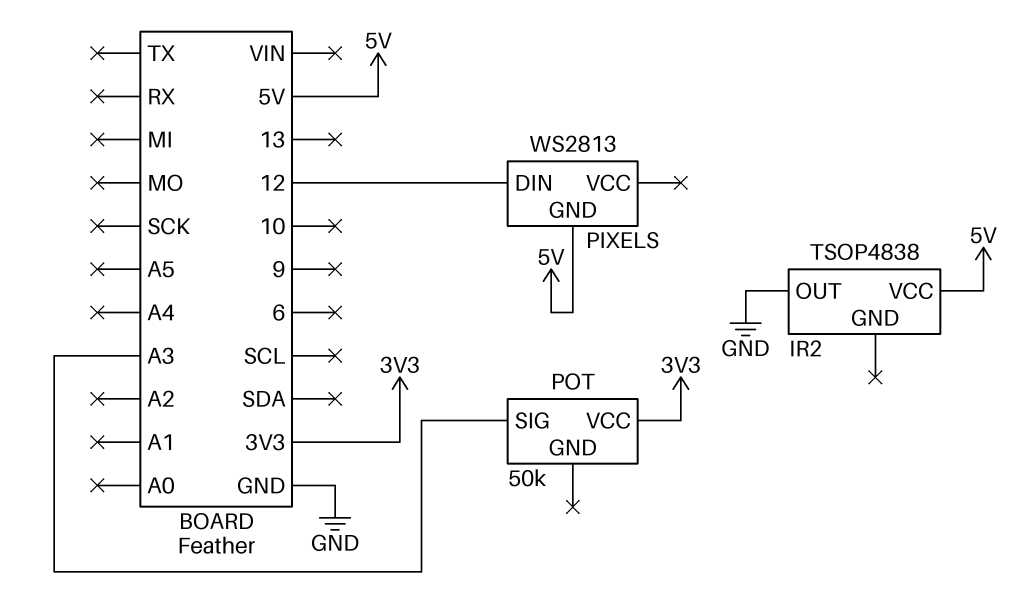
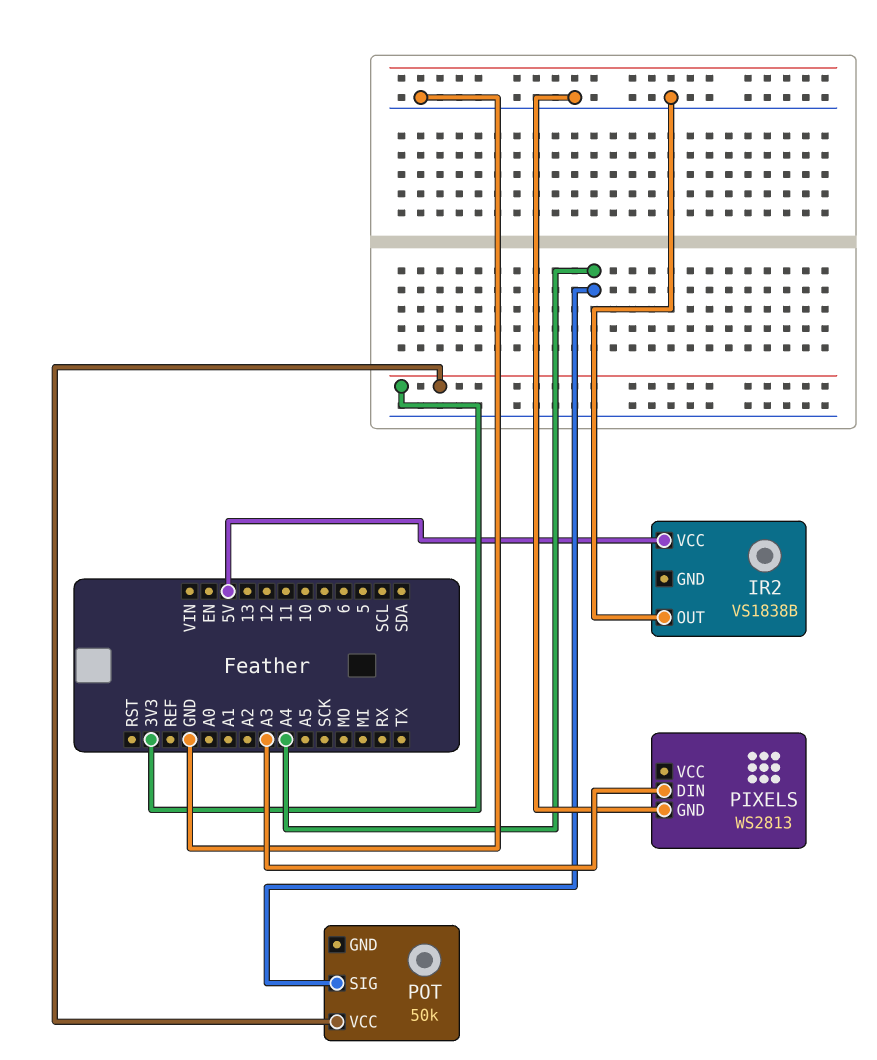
IR2: TSOP4838 -> VS1838B
PIXELS pin DIN: 12 -> A3
PIXELS pin GND: 5V -> GND
POT pin SIG: A3 -> A4

